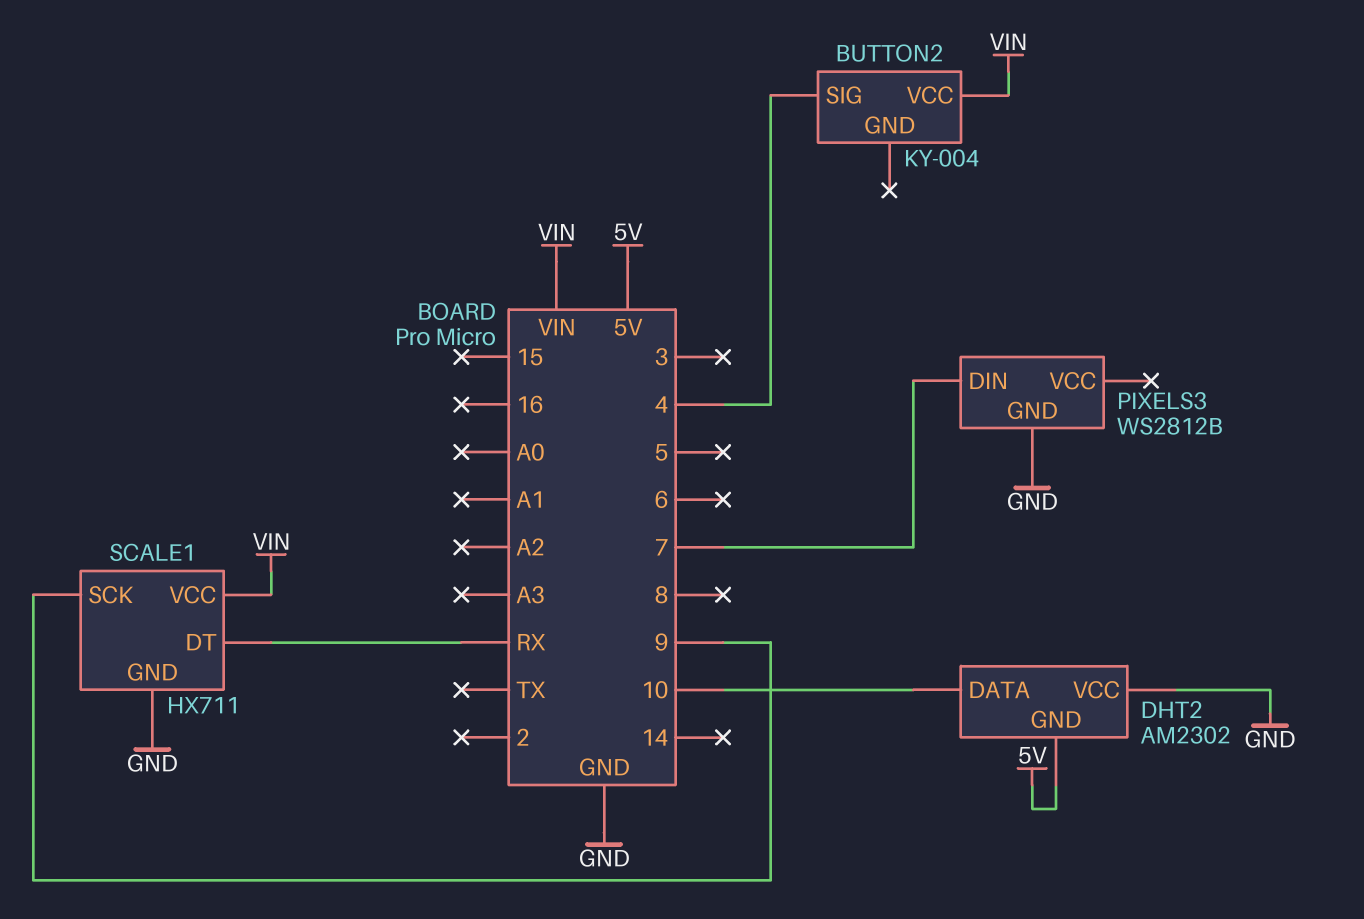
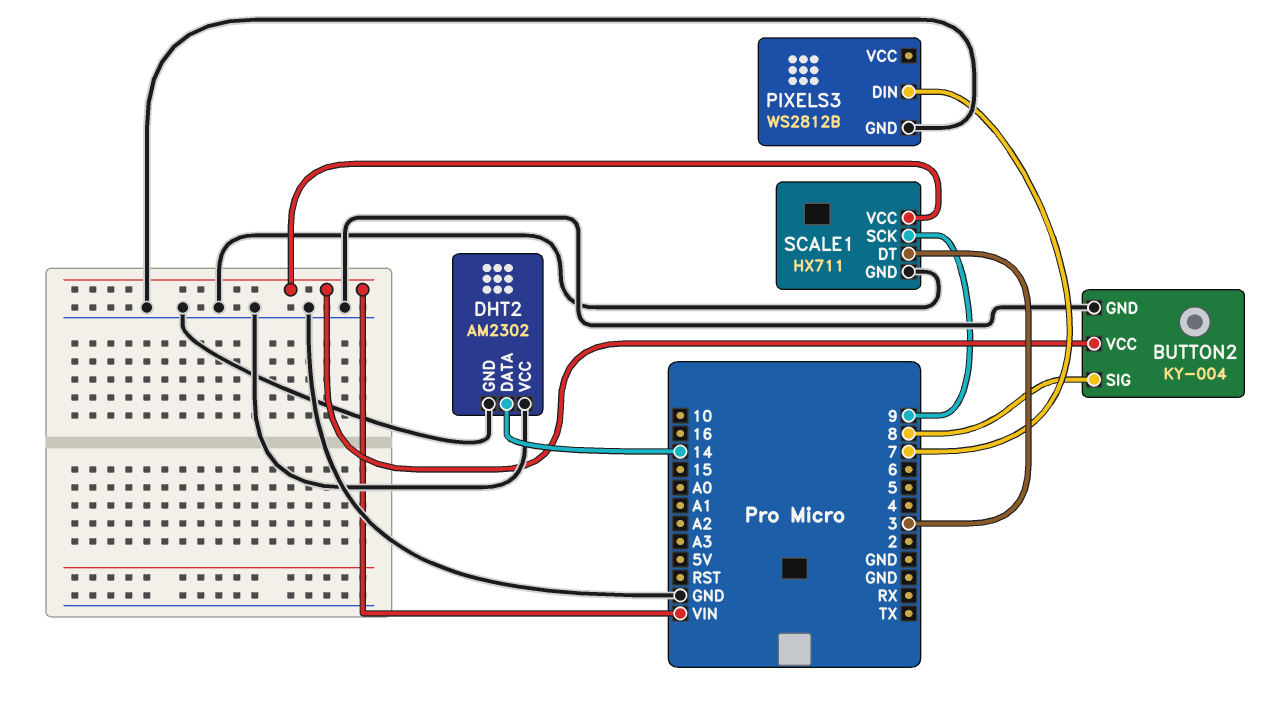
BUTTON2 pin GND: none -> GND
BUTTON2 pin SIG: 4 -> 8
DHT2 pin DATA: 10 -> 14
DHT2 pin GND: 5V -> GND
SCALE1 pin DT: RX -> 3

